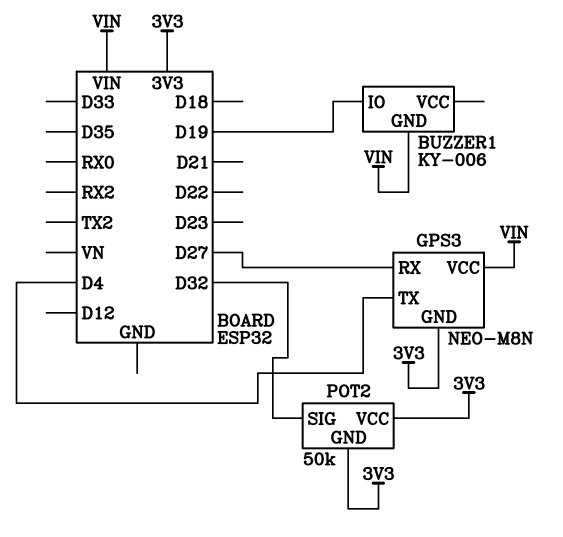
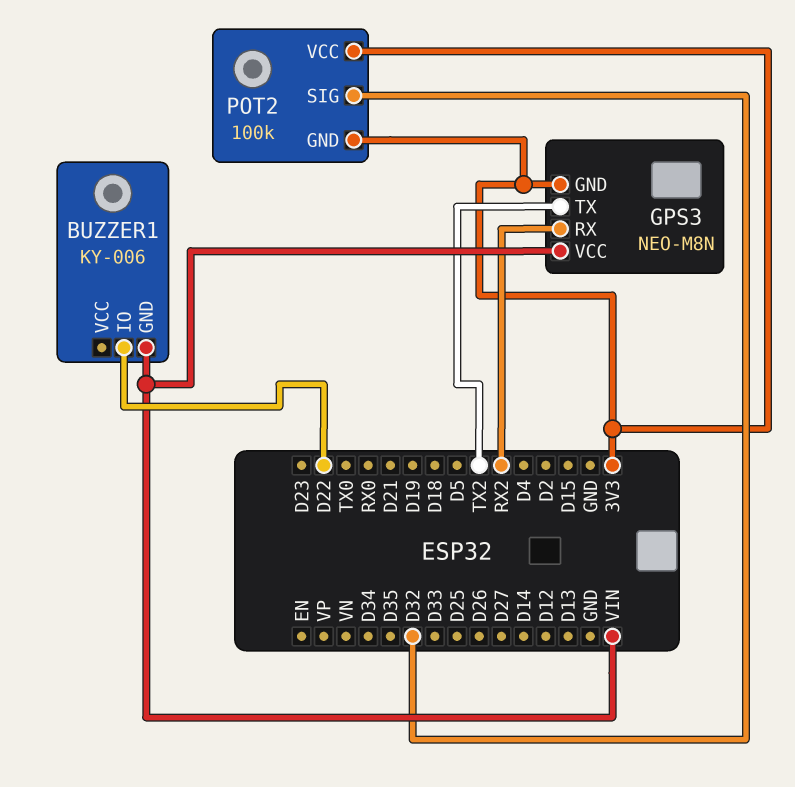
BUZZER1 pin IO: D19 -> D22
GPS3 pin RX: D27 -> RX2
GPS3 pin TX: D4 -> TX2
POT2: 50k -> 100k

